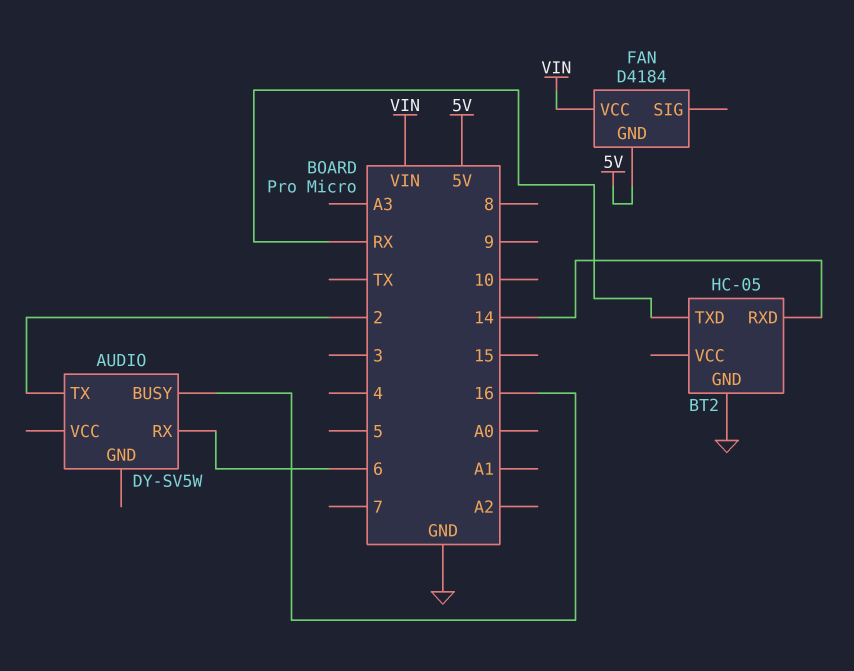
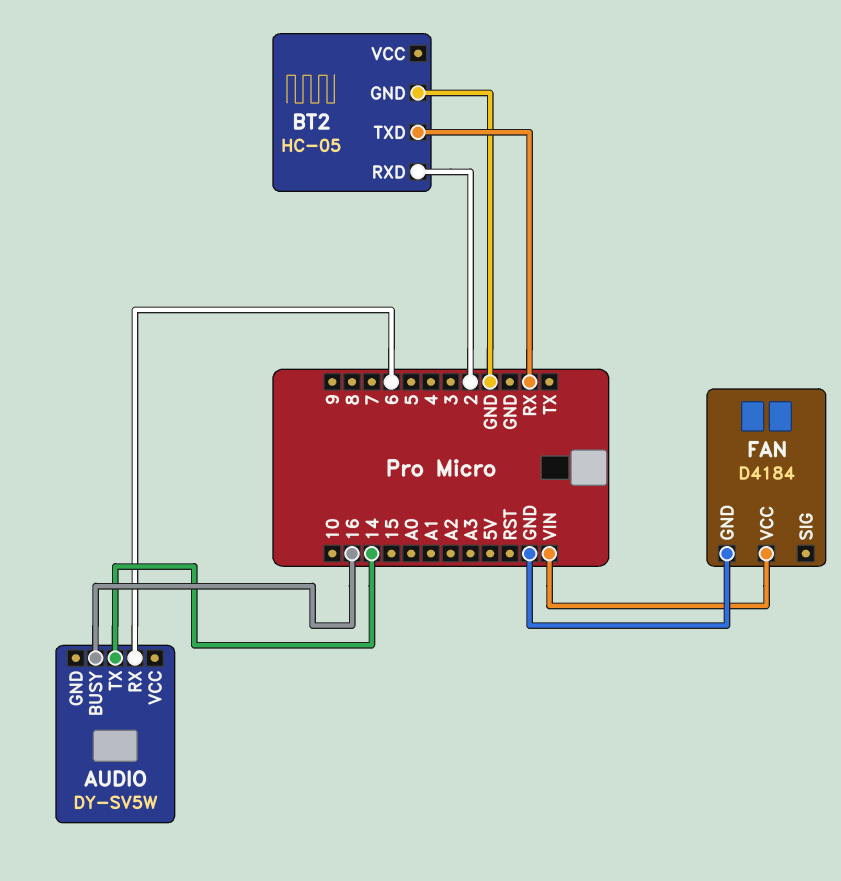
AUDIO pin TX: 2 -> 14
BT2 pin RXD: 14 -> 2
FAN pin GND: 5V -> GND

